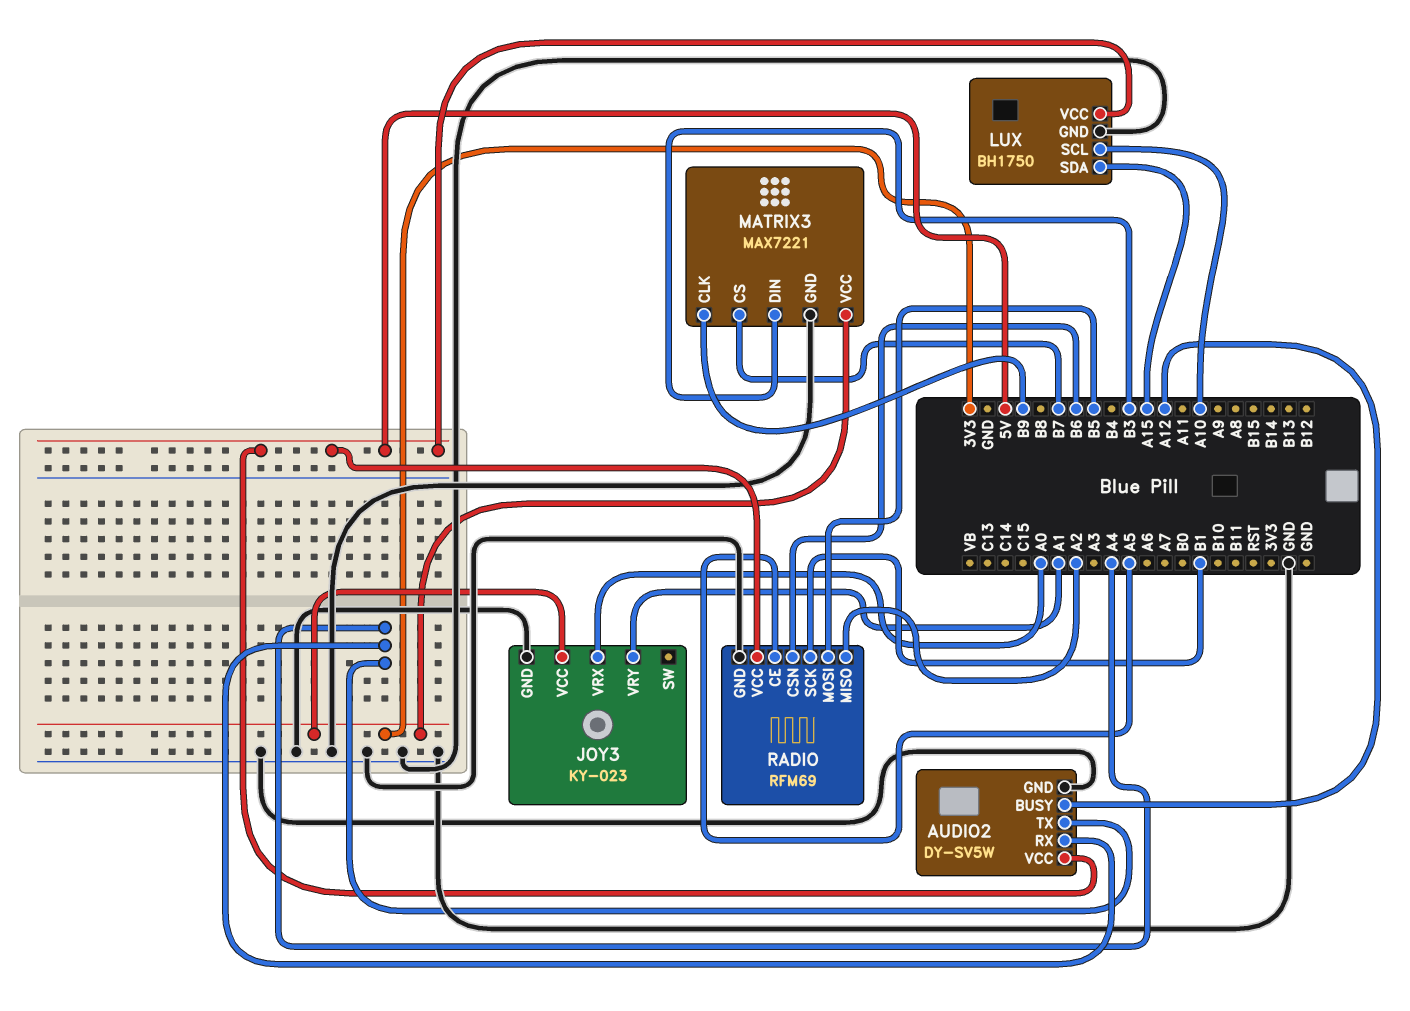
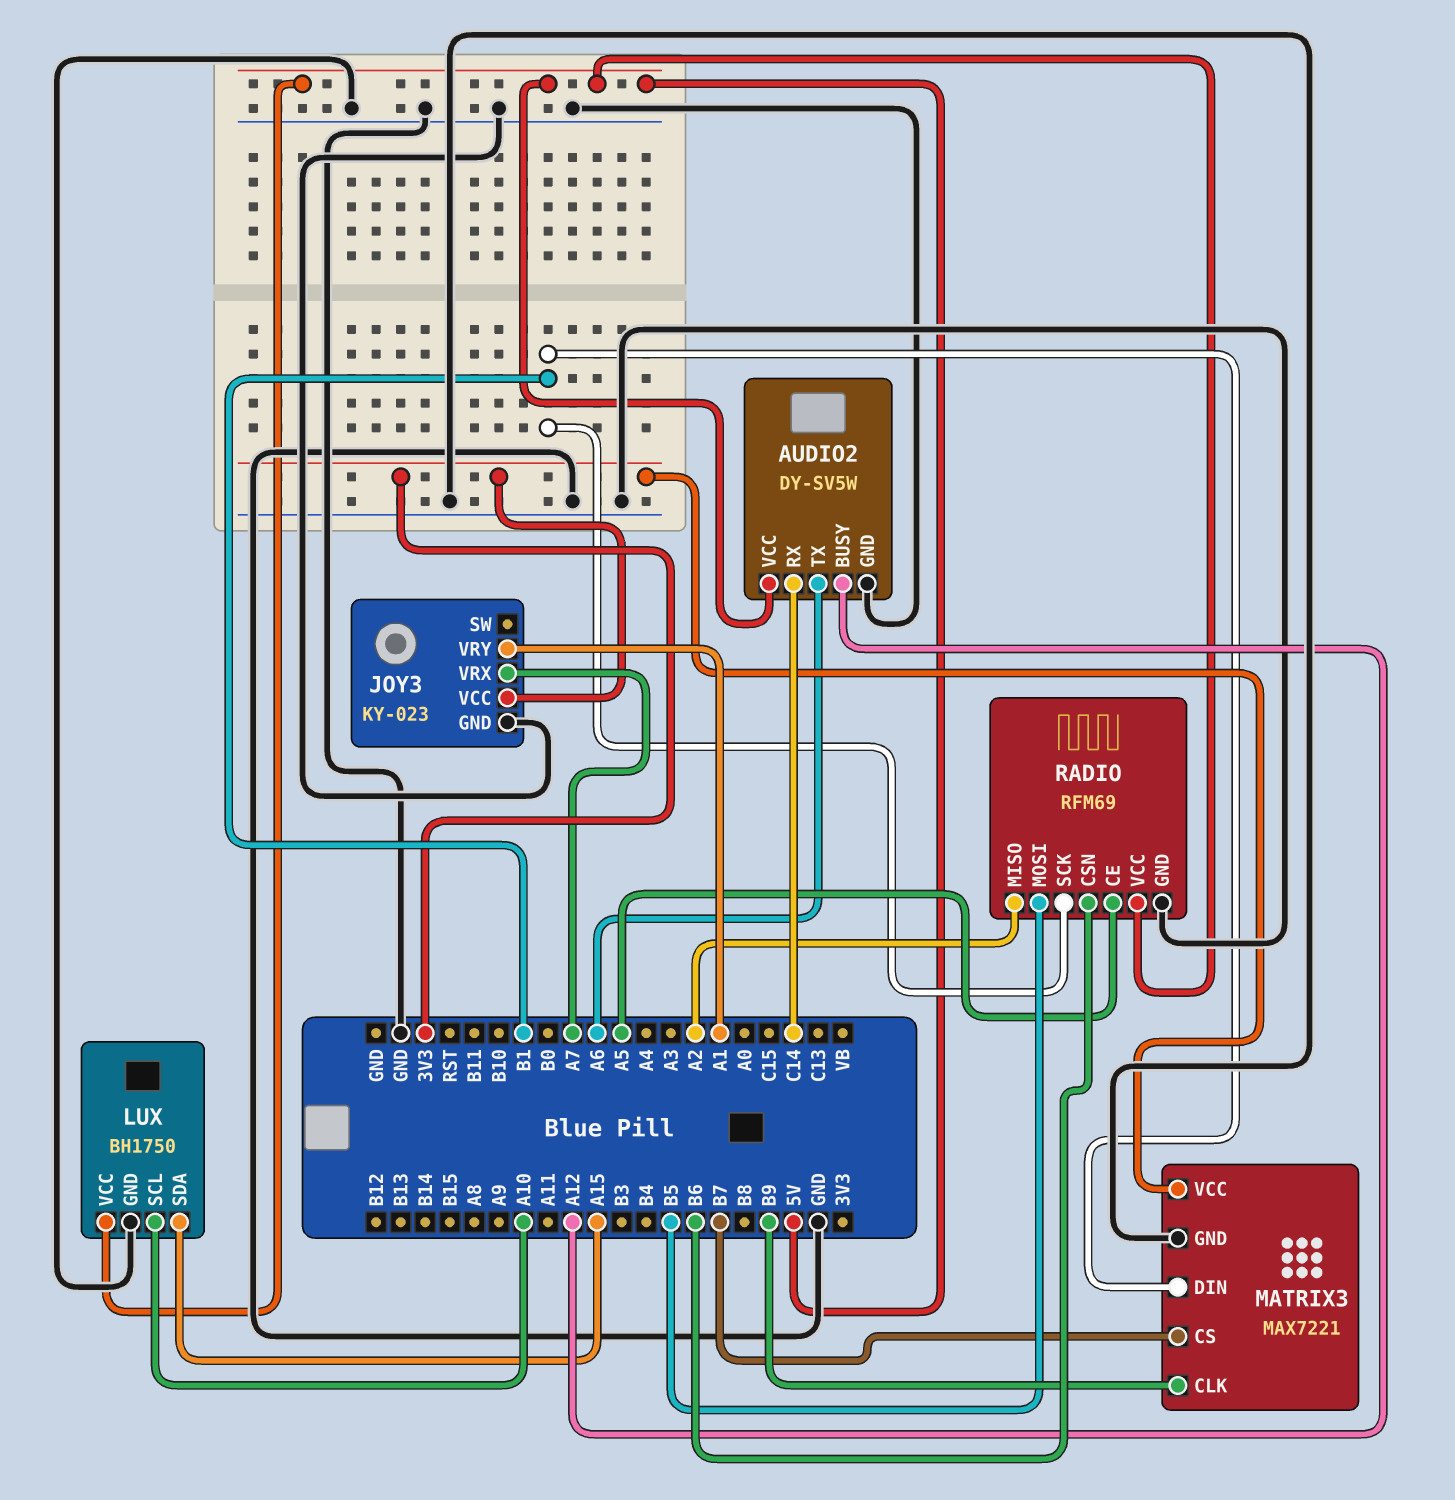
AUDIO2 pin RX: A4 -> C14
AUDIO2 pin TX: A4 -> A6
JOY3 pin VRX: A0 -> A7
MATRIX3 pin DIN: B3 -> B1

